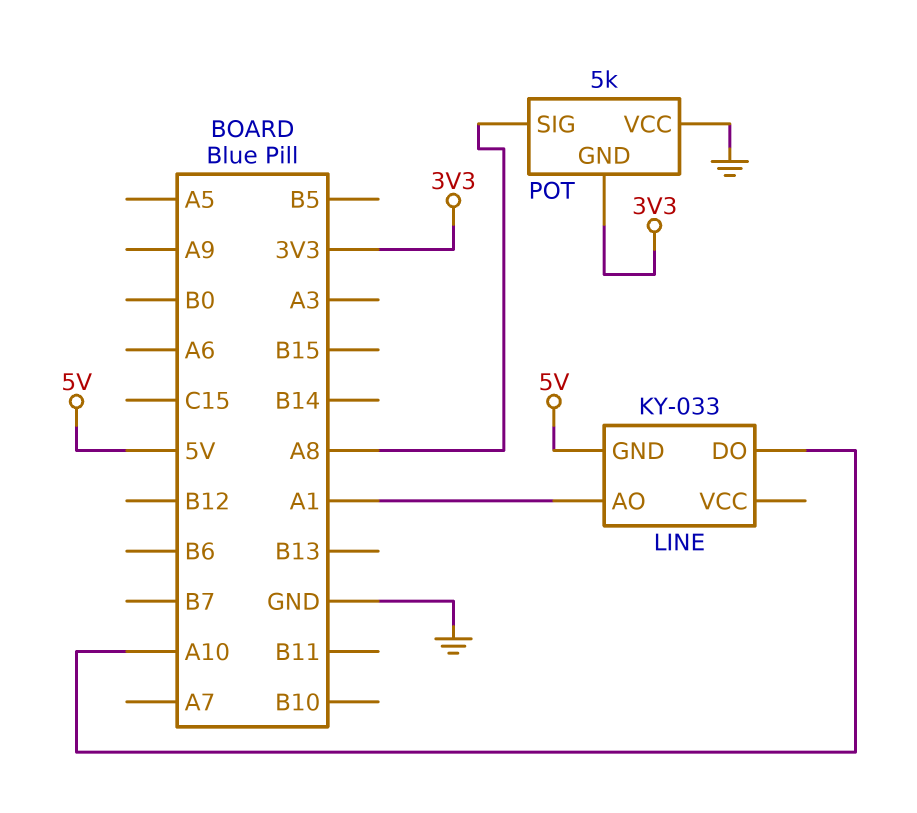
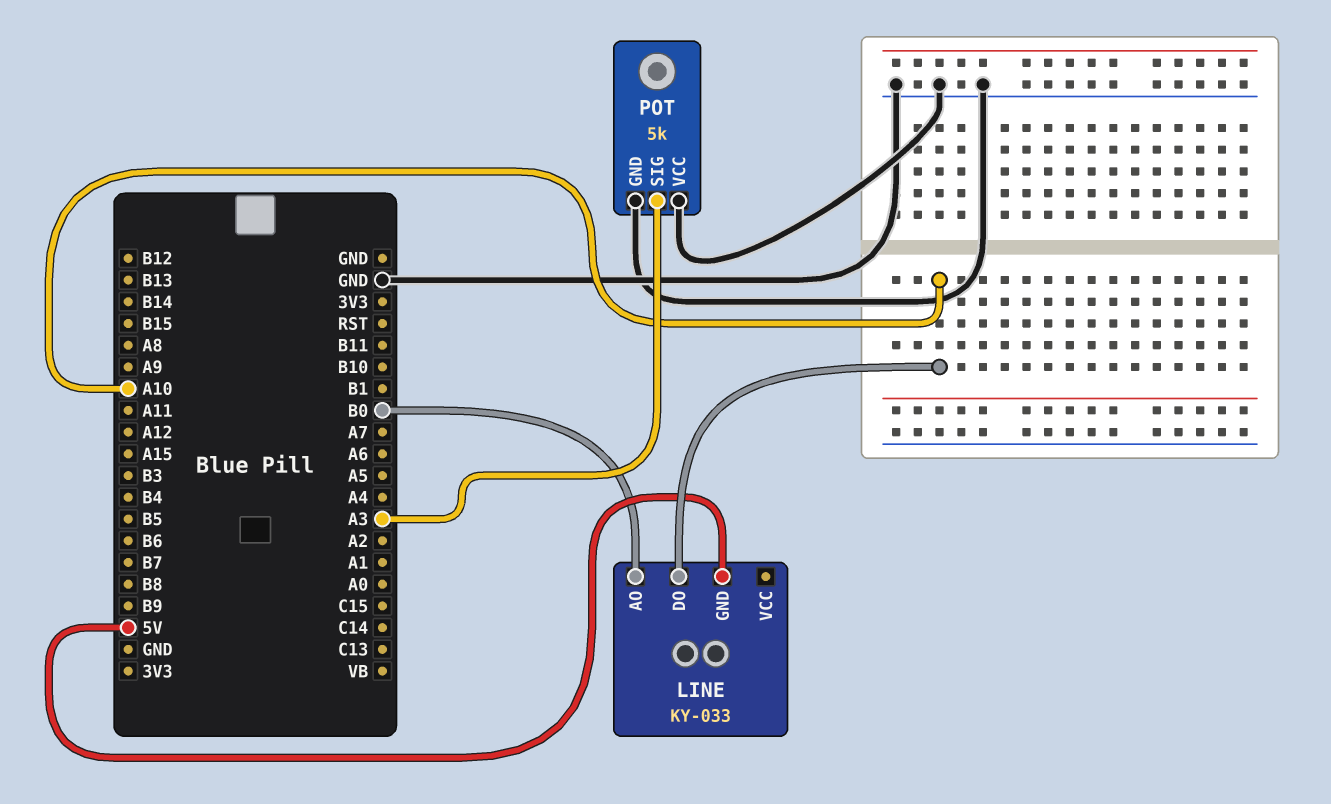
LINE pin AO: A1 -> B0
POT pin GND: 3V3 -> GND
POT pin SIG: A8 -> A3

